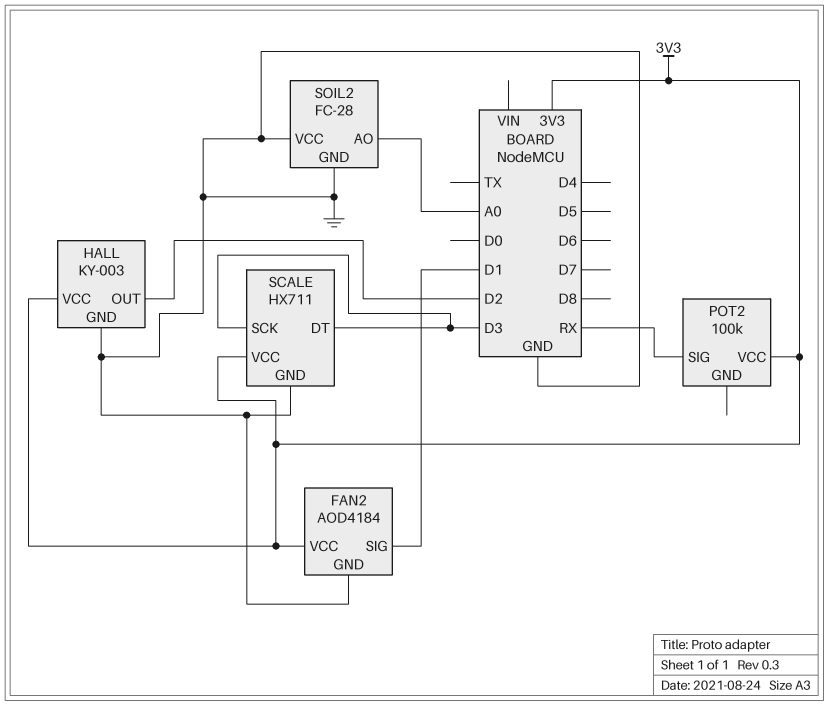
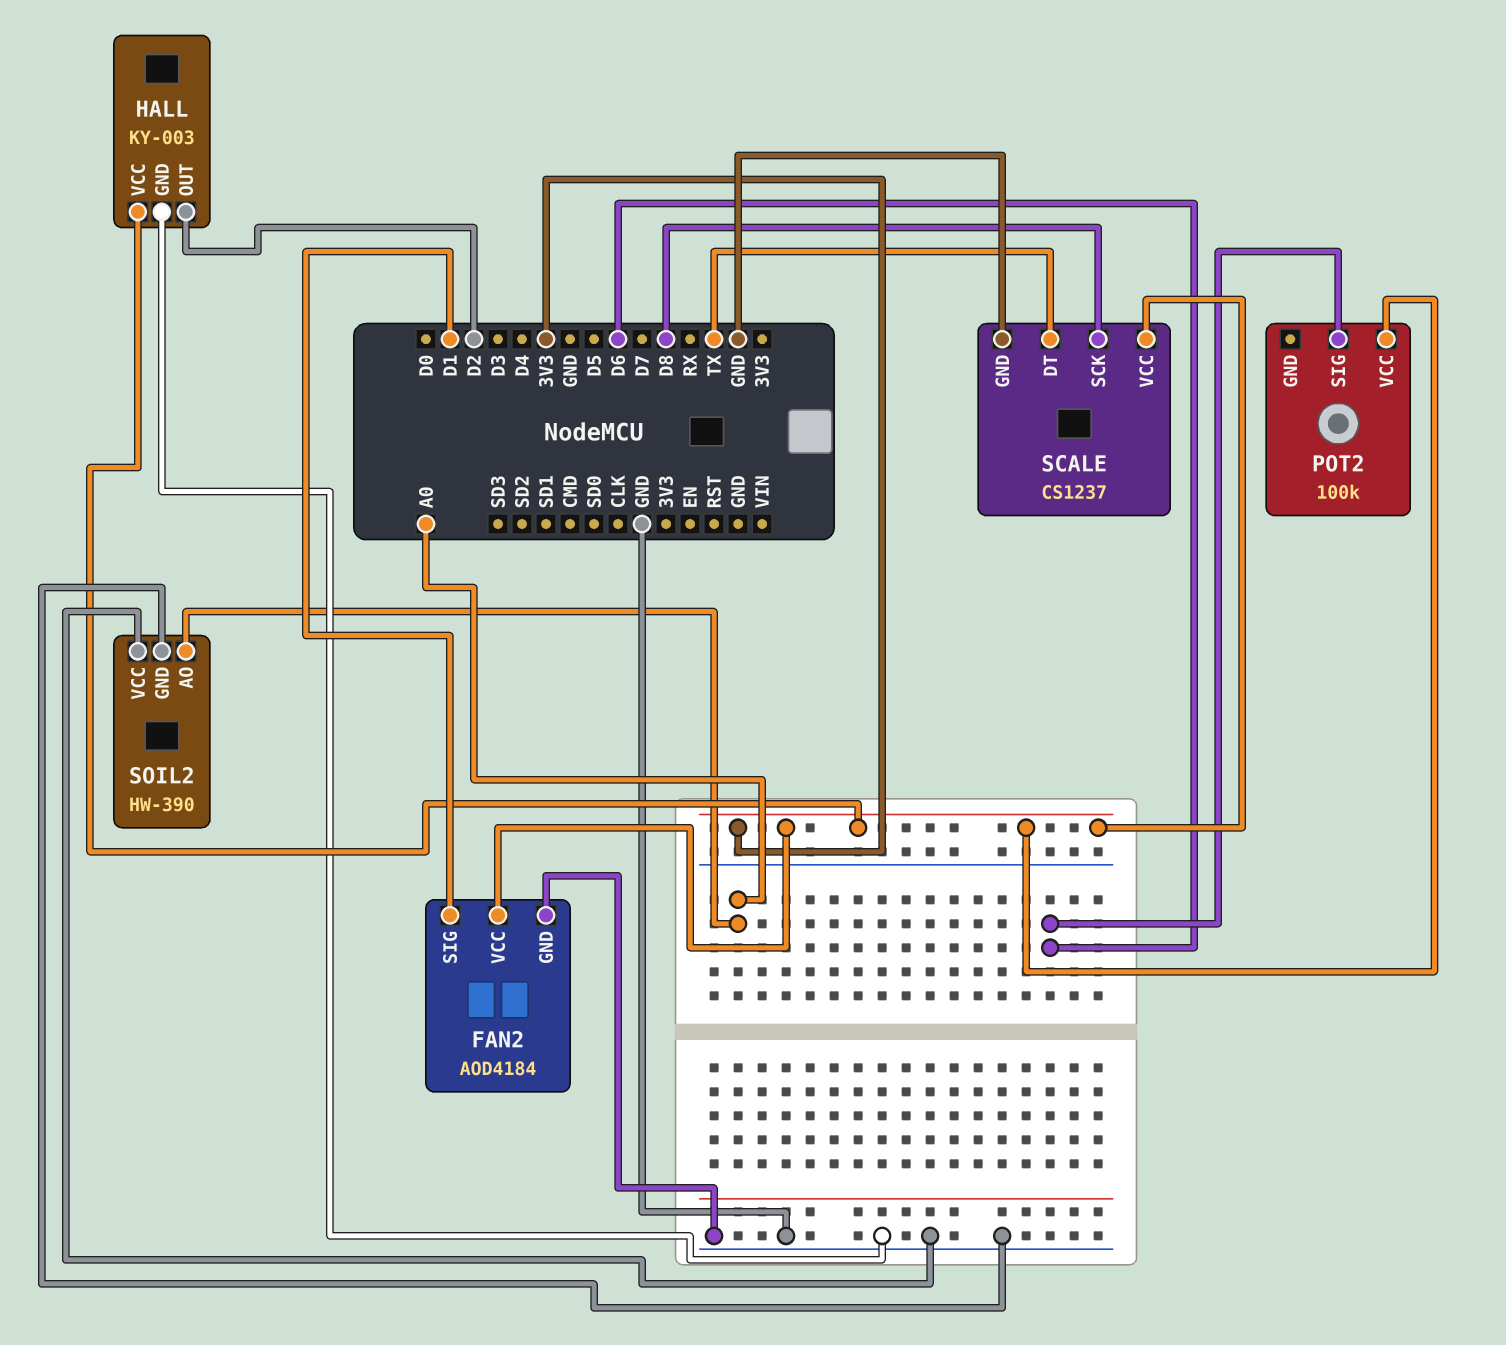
POT2 pin SIG: RX -> D6
SCALE: HX711 -> CS1237
SCALE pin DT: D3 -> TX
SCALE pin SCK: D3 -> D8
SOIL2: FC-28 -> HW-390

